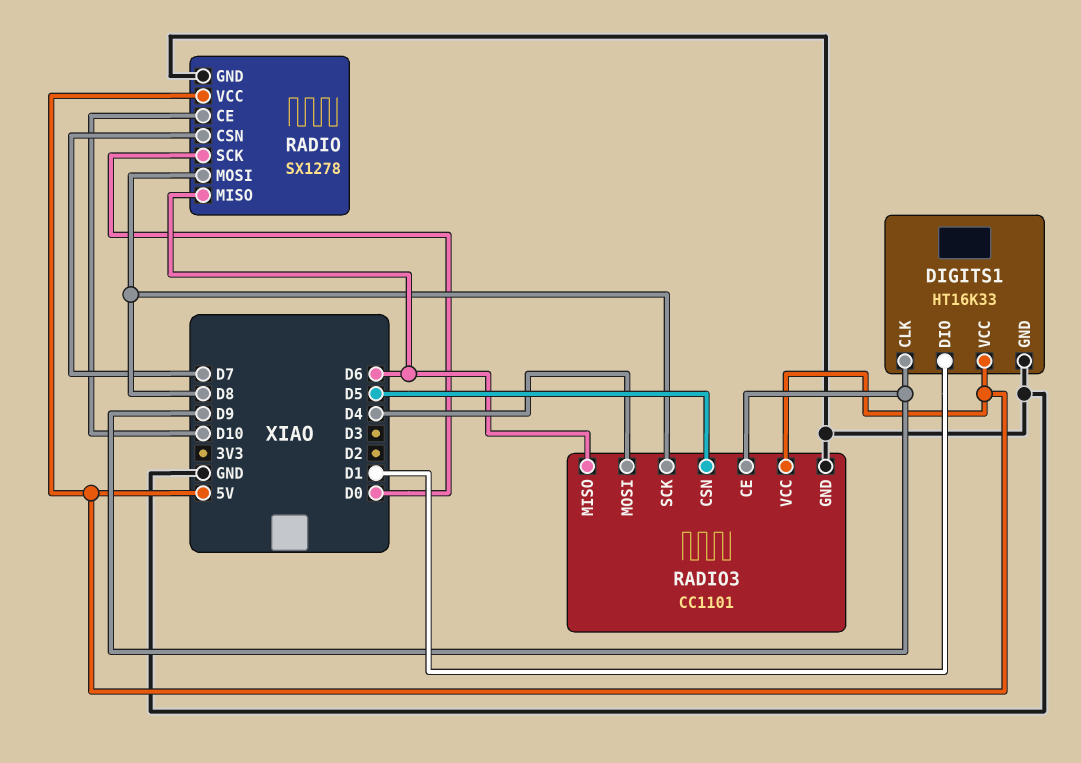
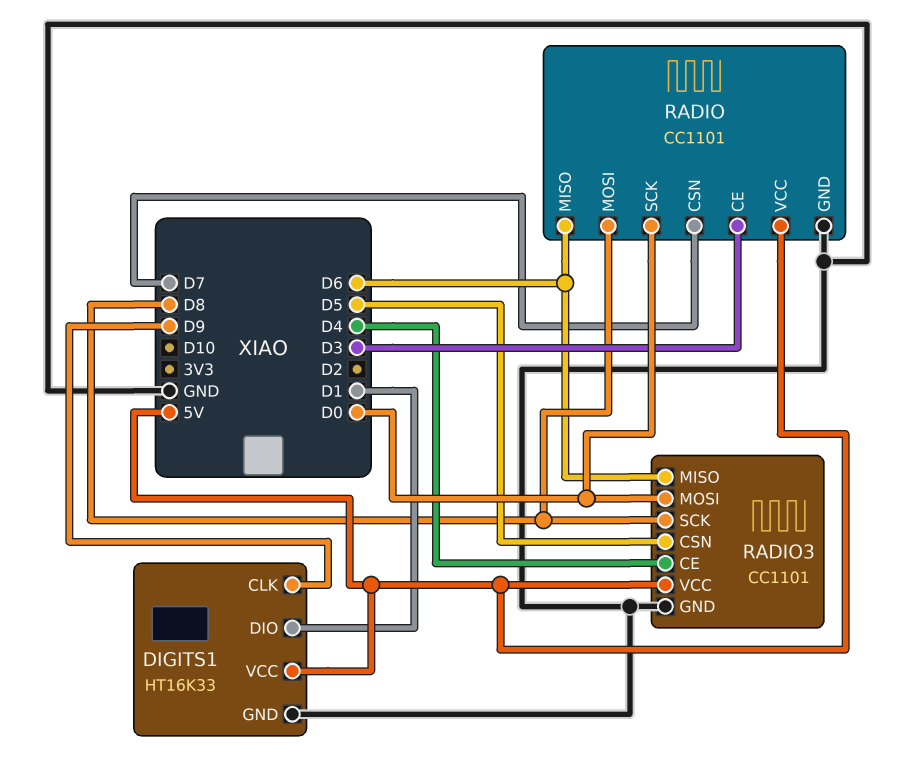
RADIO: SX1278 -> CC1101
RADIO pin CE: D10 -> D3
RADIO3 pin CE: D9 -> D4
RADIO3 pin MOSI: D4 -> D0

